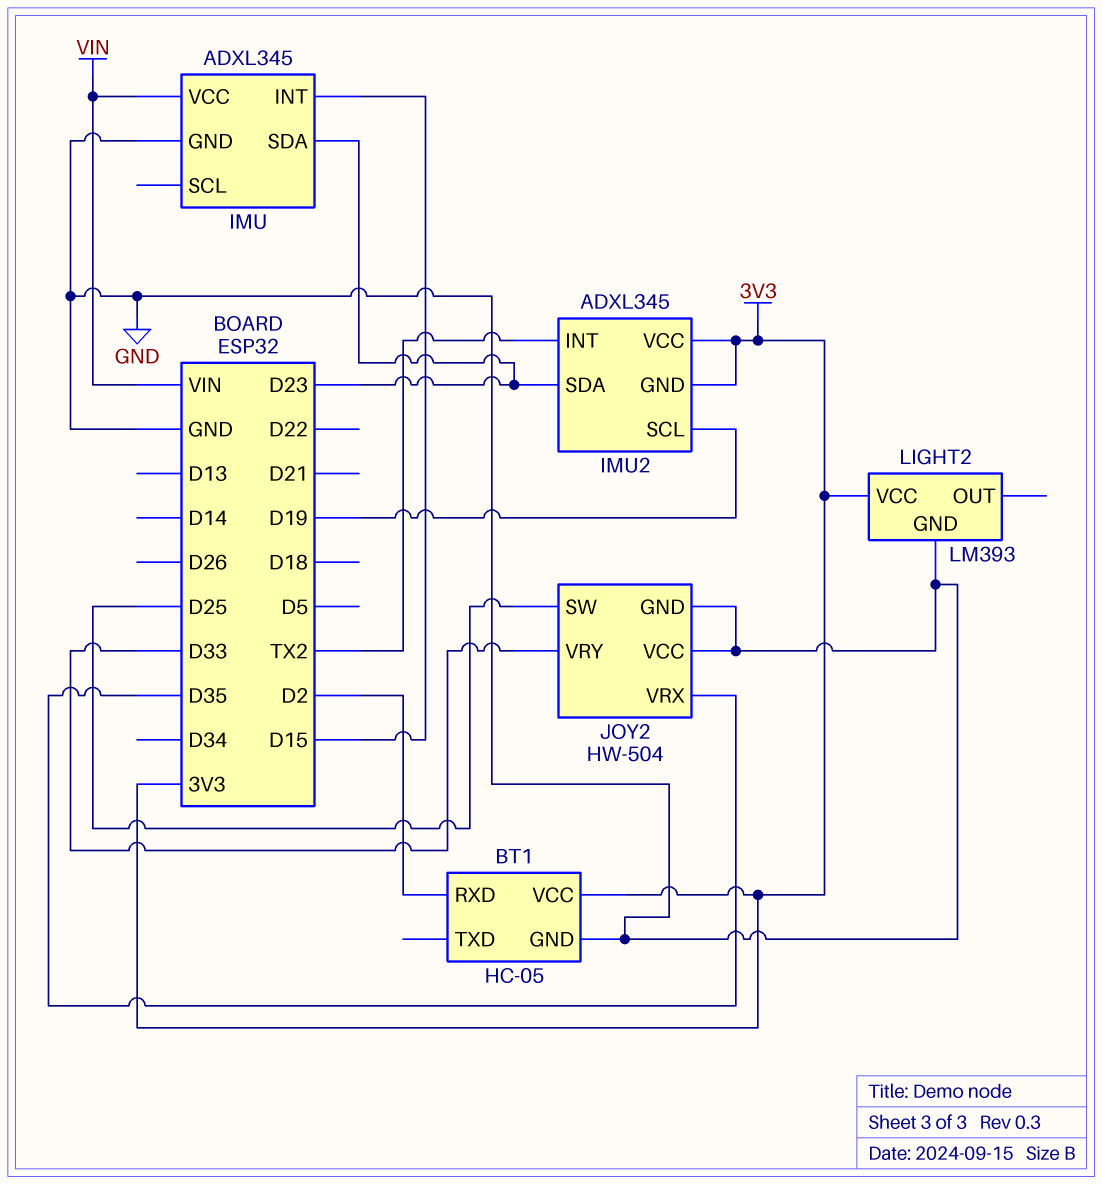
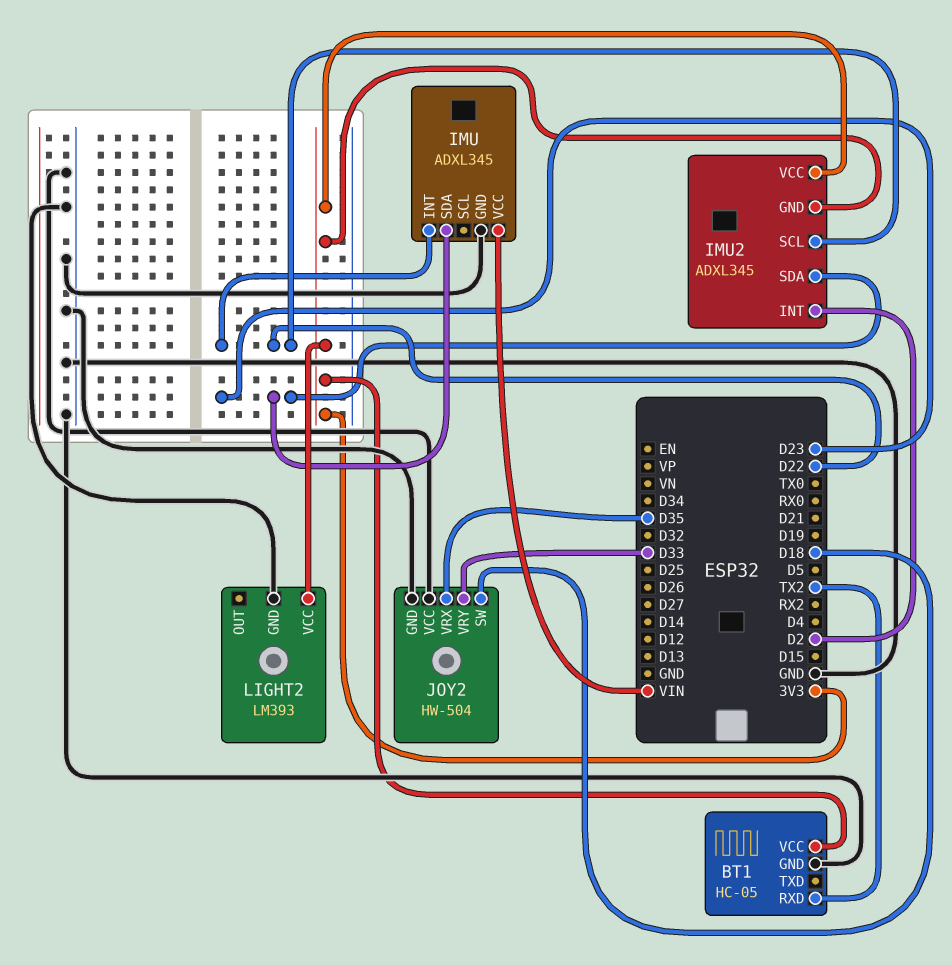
BT1 pin RXD: D2 -> TX2
IMU pin INT: D15 -> D22
IMU2 pin INT: TX2 -> D2
IMU2 pin SCL: D19 -> D22
JOY2 pin SW: D25 -> D18

